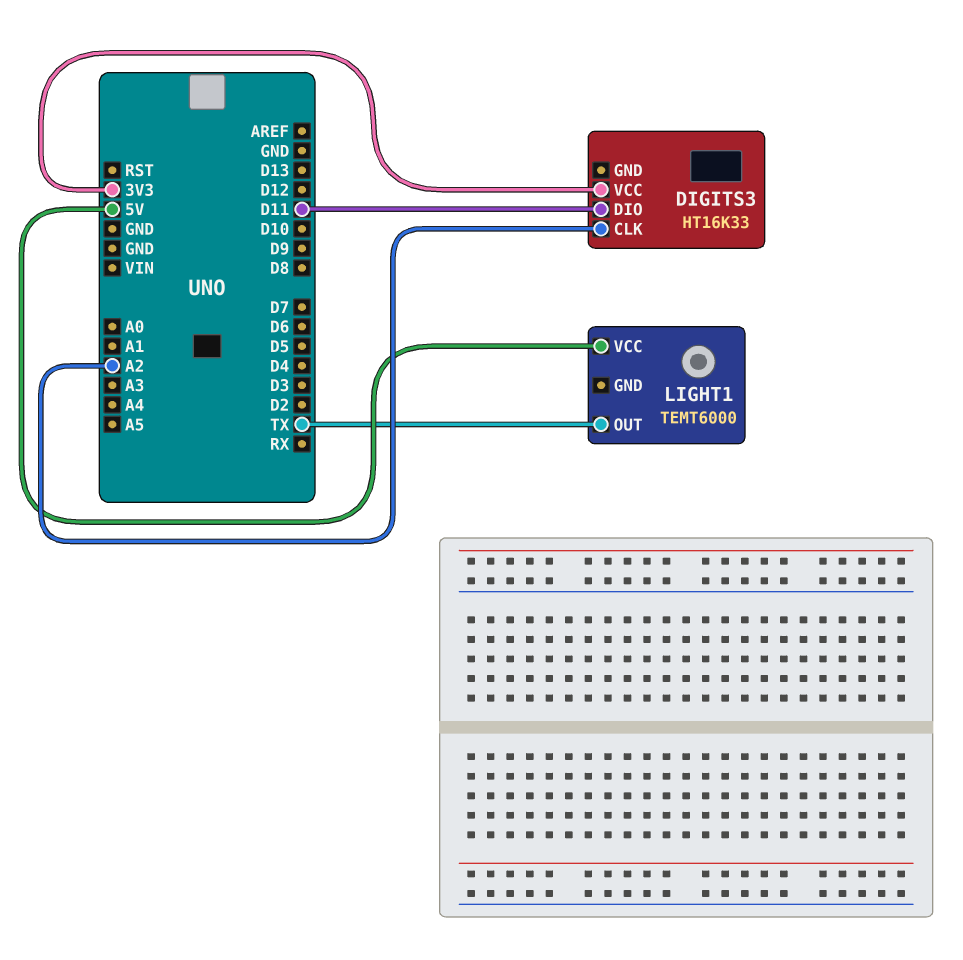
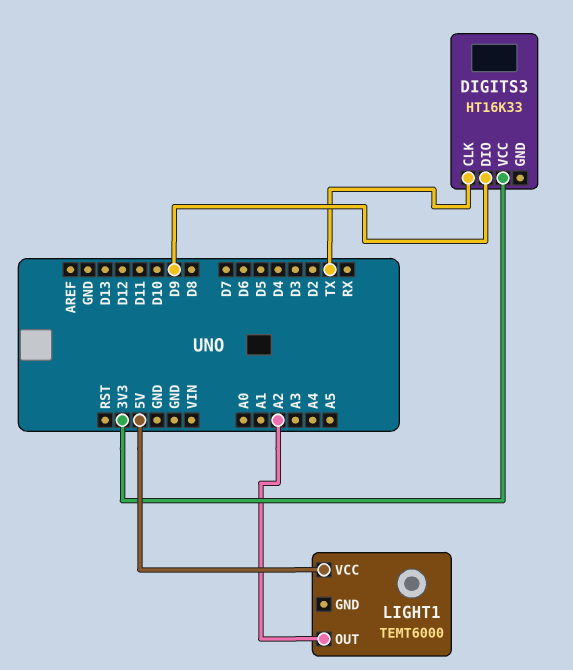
DIGITS3 pin CLK: A2 -> TX
DIGITS3 pin DIO: D11 -> D9
LIGHT1 pin OUT: TX -> A2

